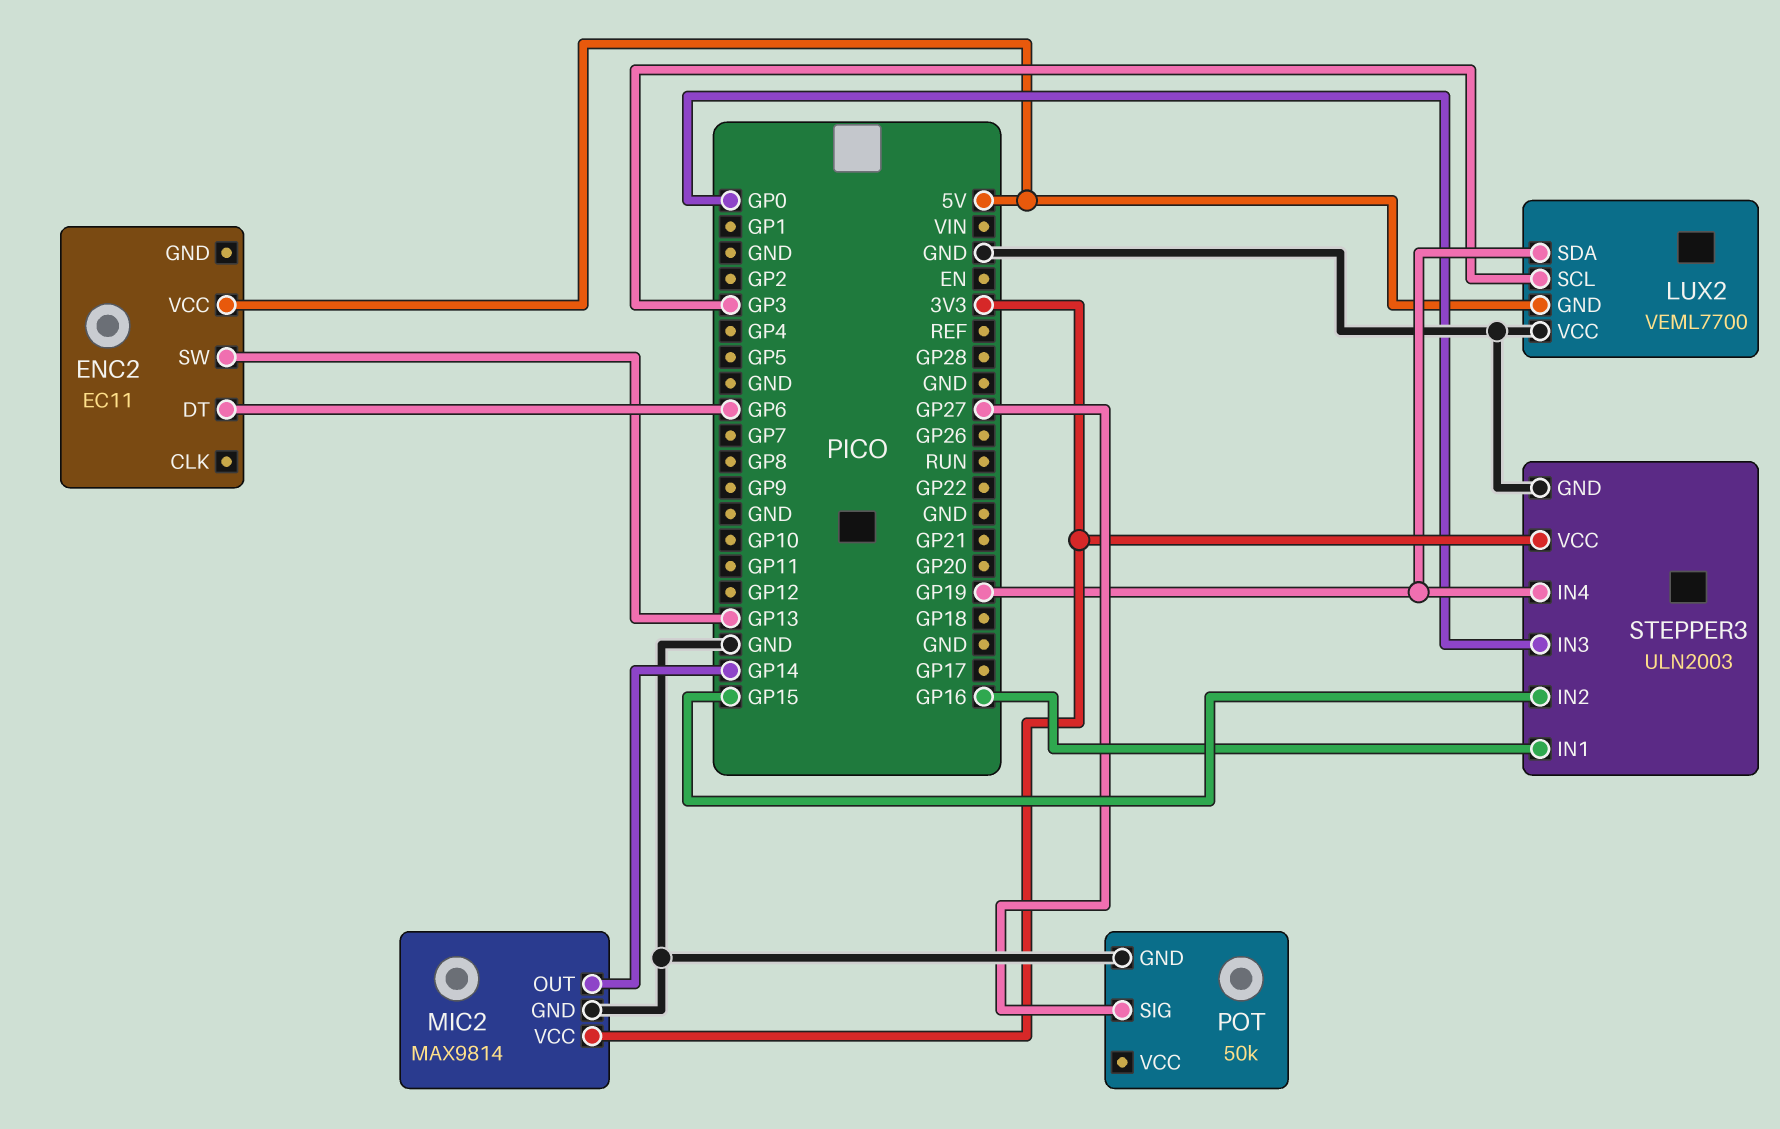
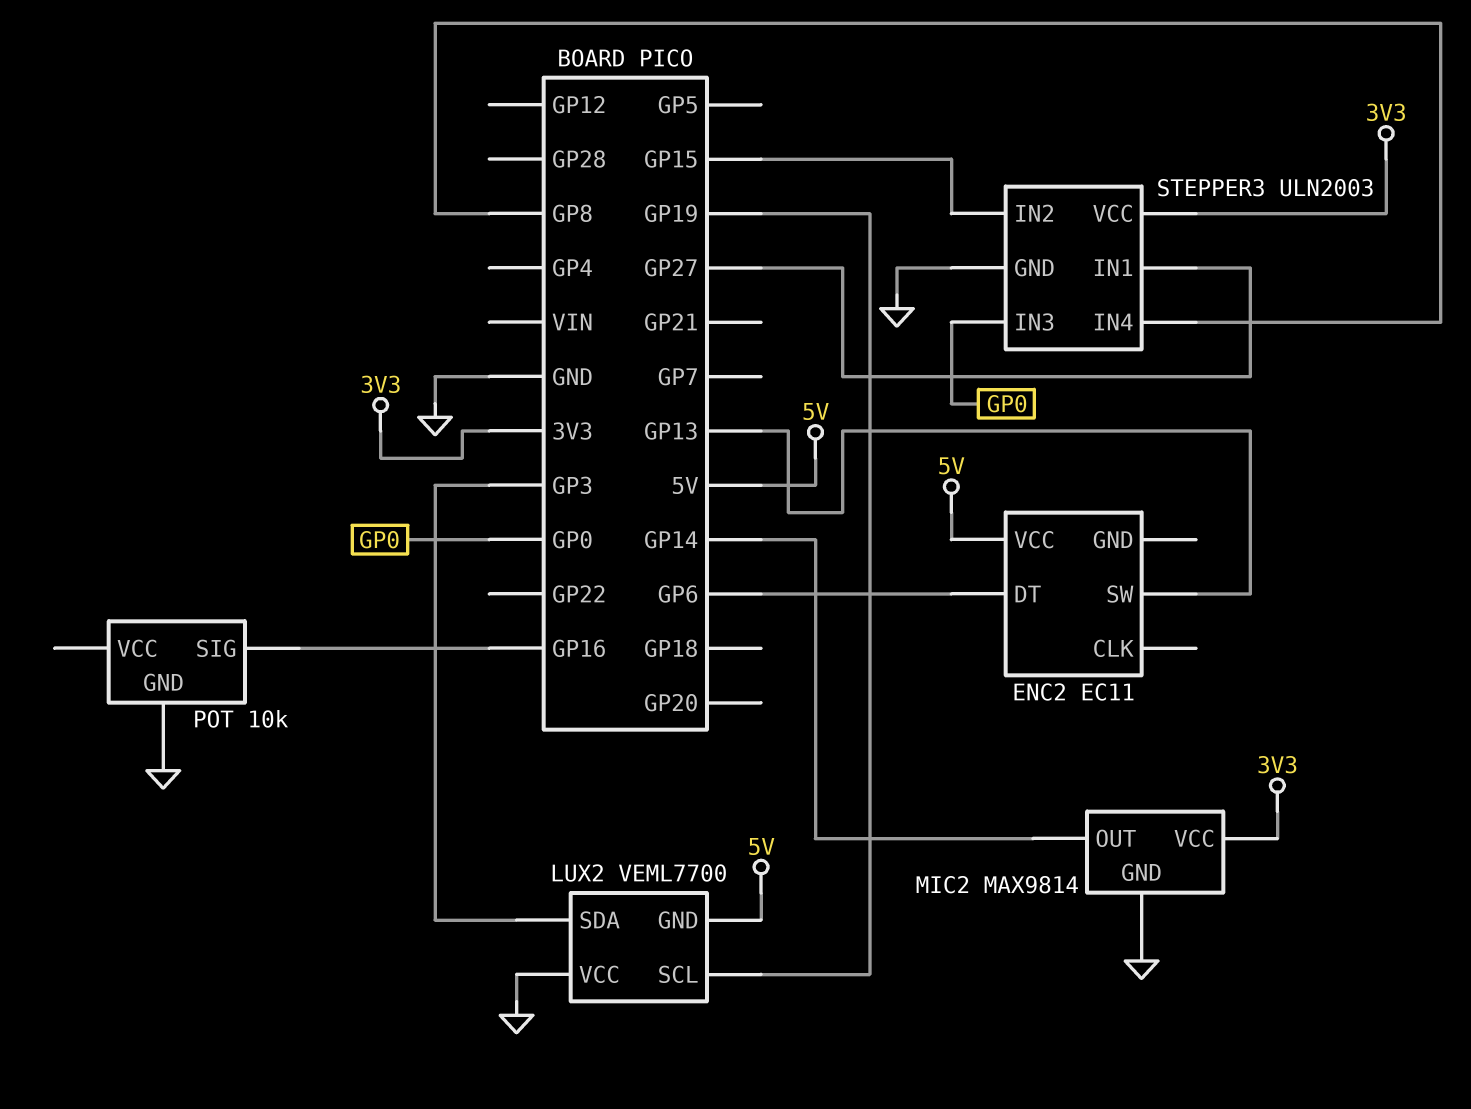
LUX2 pin SCL: GP3 -> GP19
LUX2 pin SDA: GP19 -> GP3
POT: 50k -> 10k
POT pin SIG: GP27 -> GP16
STEPPER3 pin IN1: GP16 -> GP27
STEPPER3 pin IN4: GP19 -> GP8

